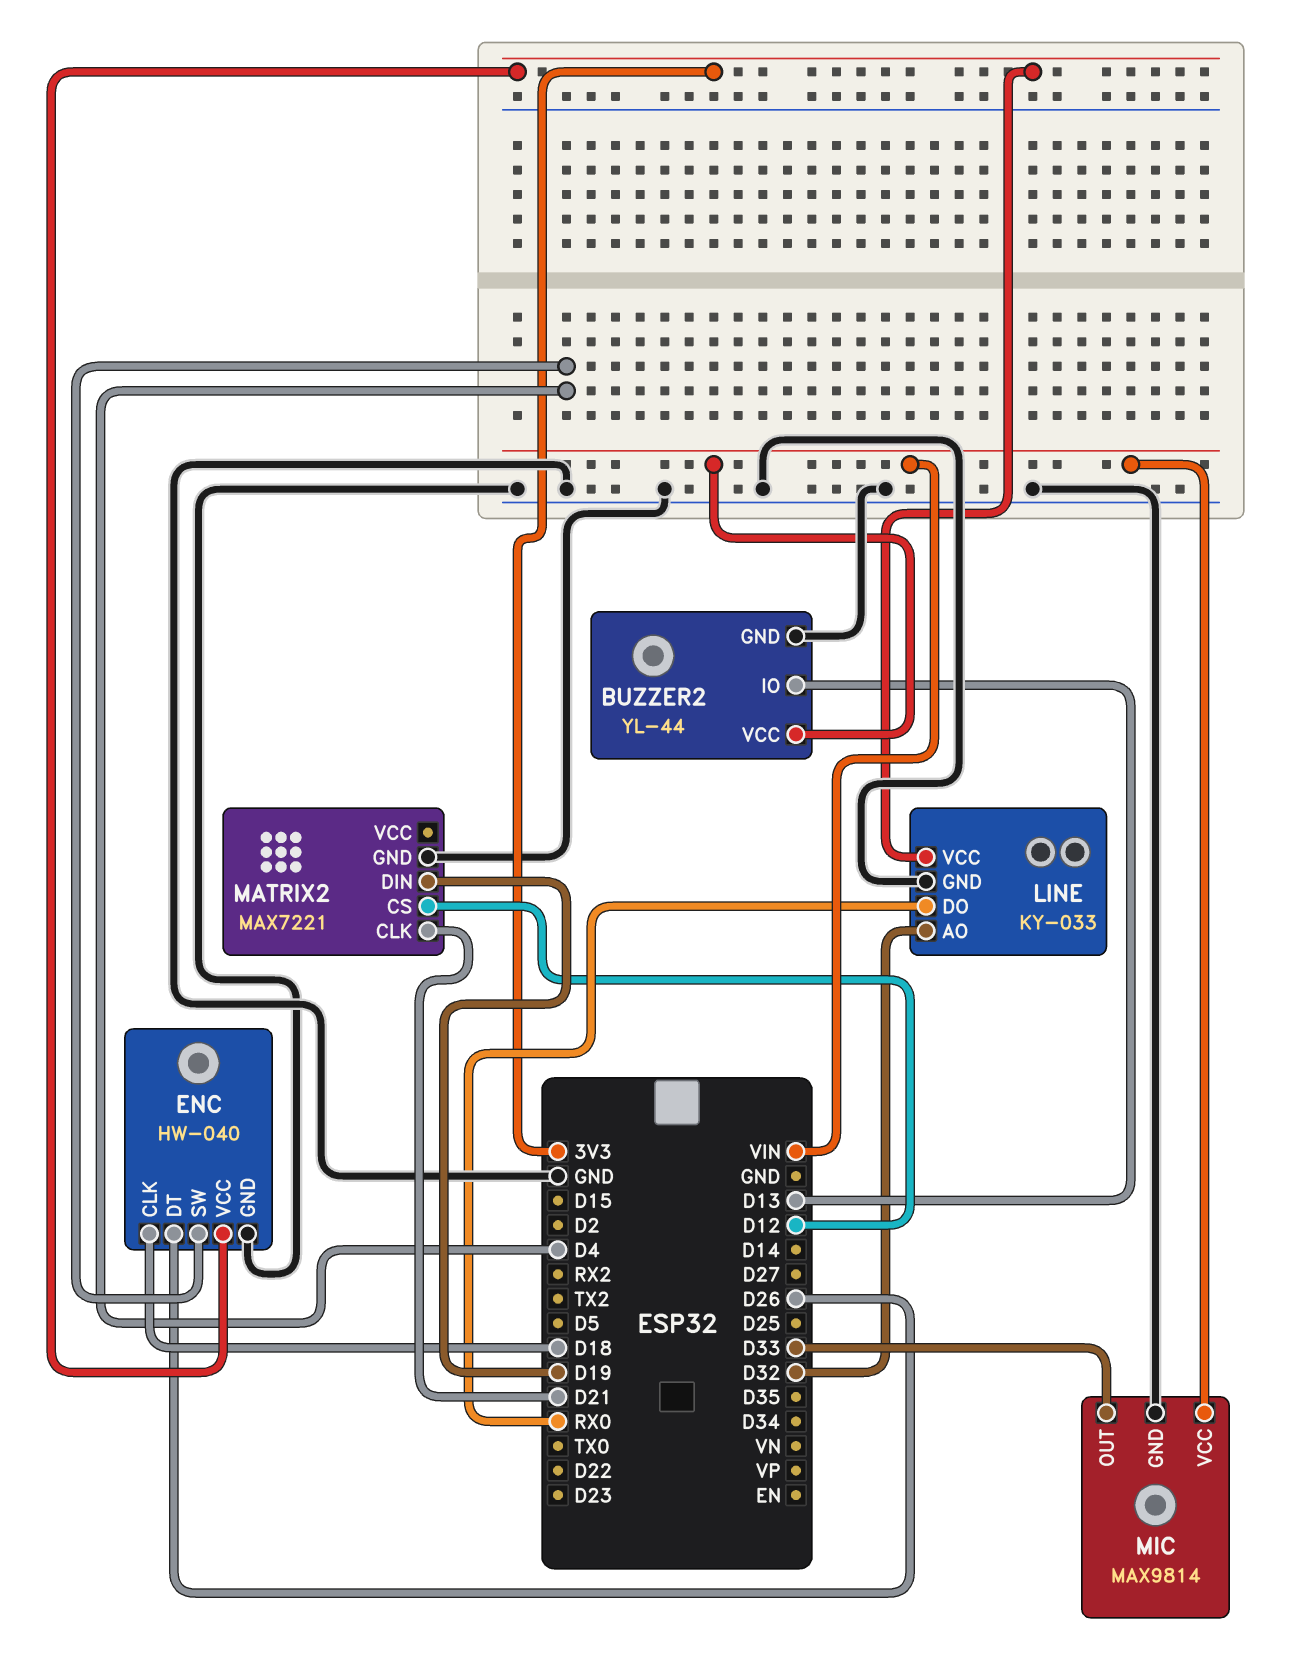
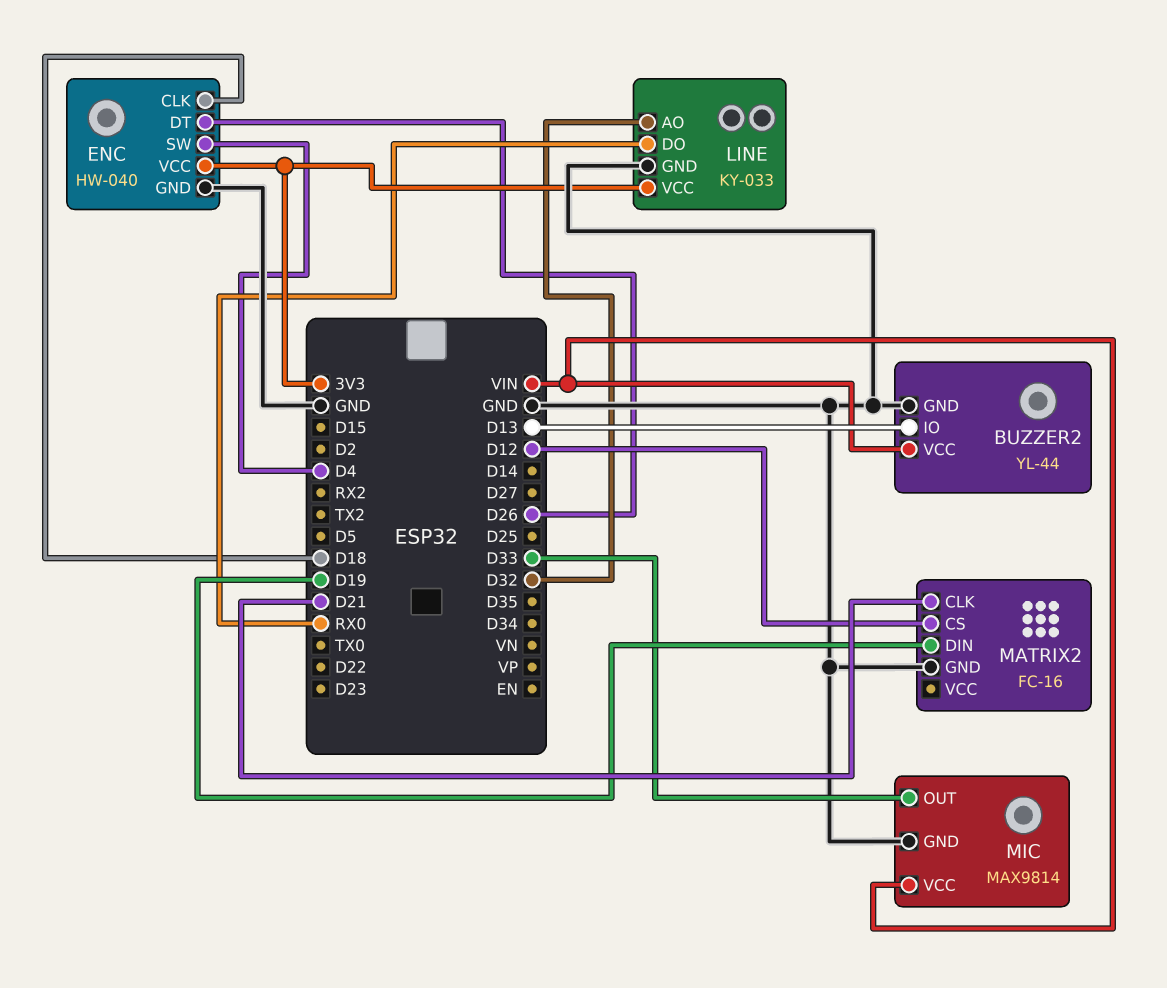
MATRIX2: MAX7221 -> FC-16

